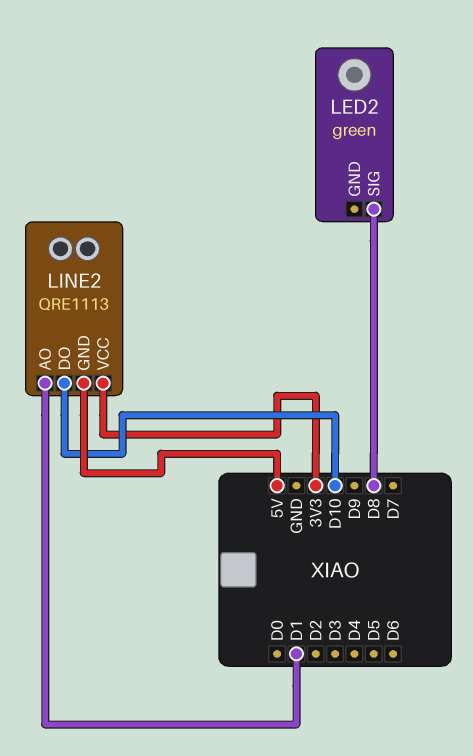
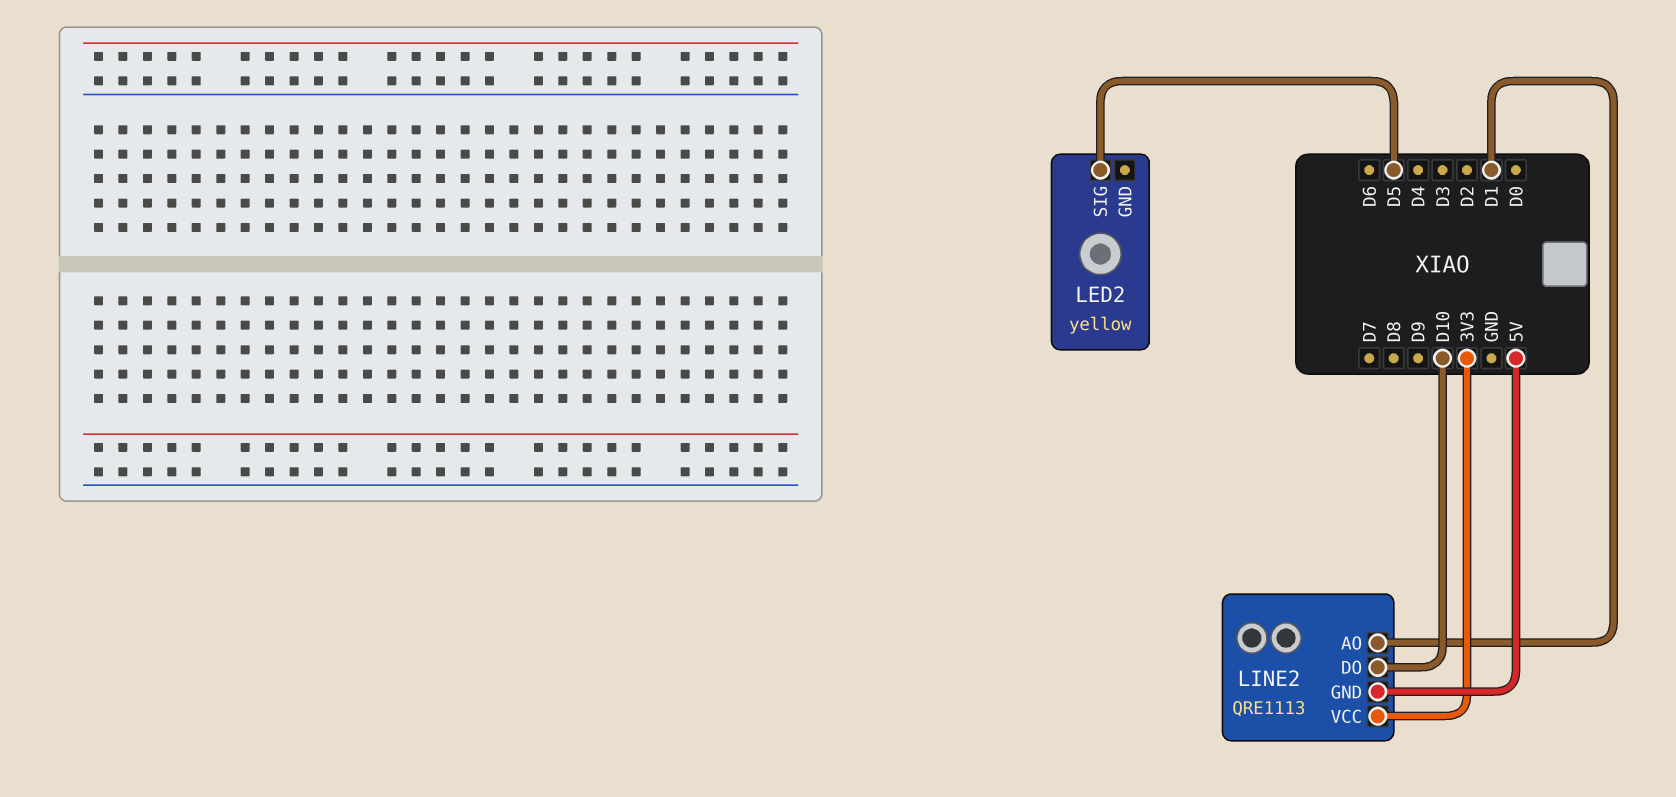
LED2: green -> yellow
LED2 pin SIG: D8 -> D5

